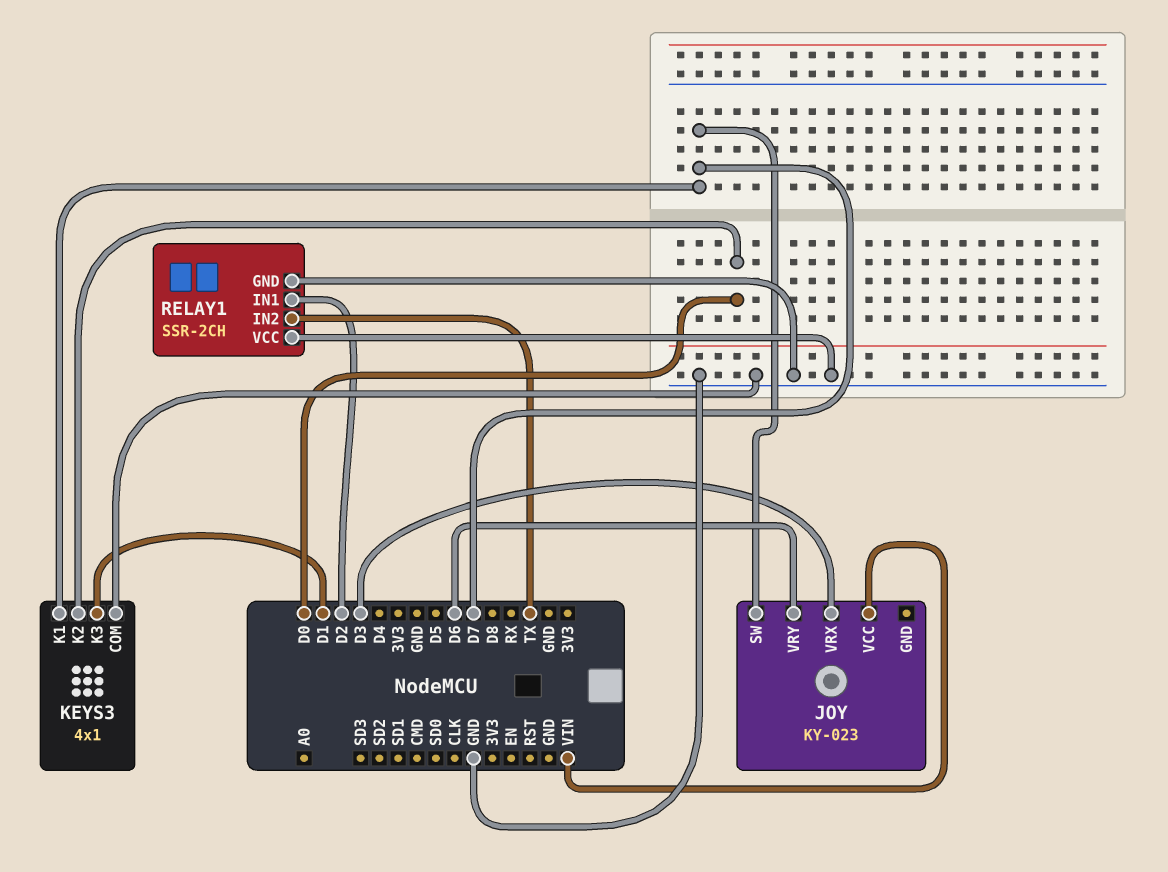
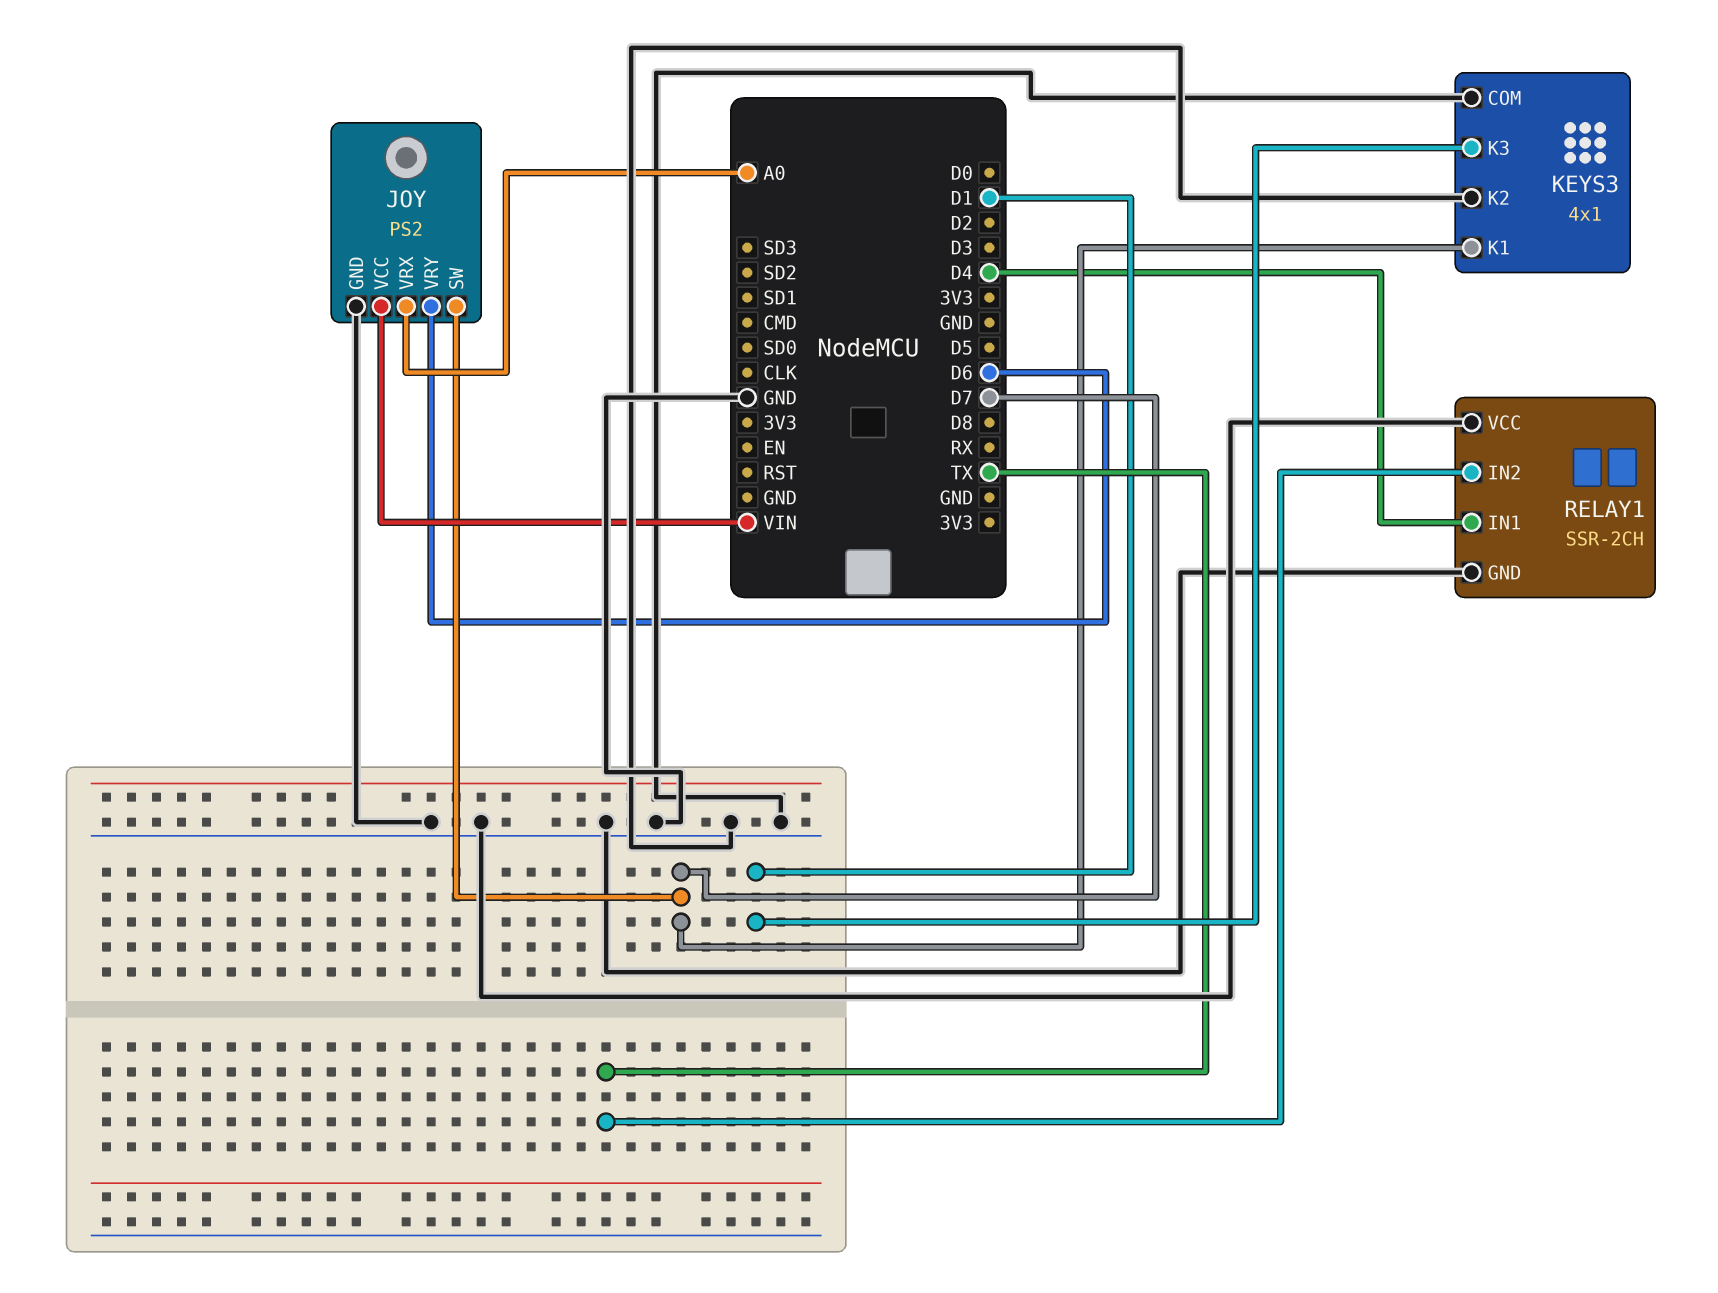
JOY: KY-023 -> PS2
JOY pin GND: none -> GND
JOY pin VRX: D3 -> A0
KEYS3 pin K2: D0 -> GND
RELAY1 pin IN1: D2 -> D4

